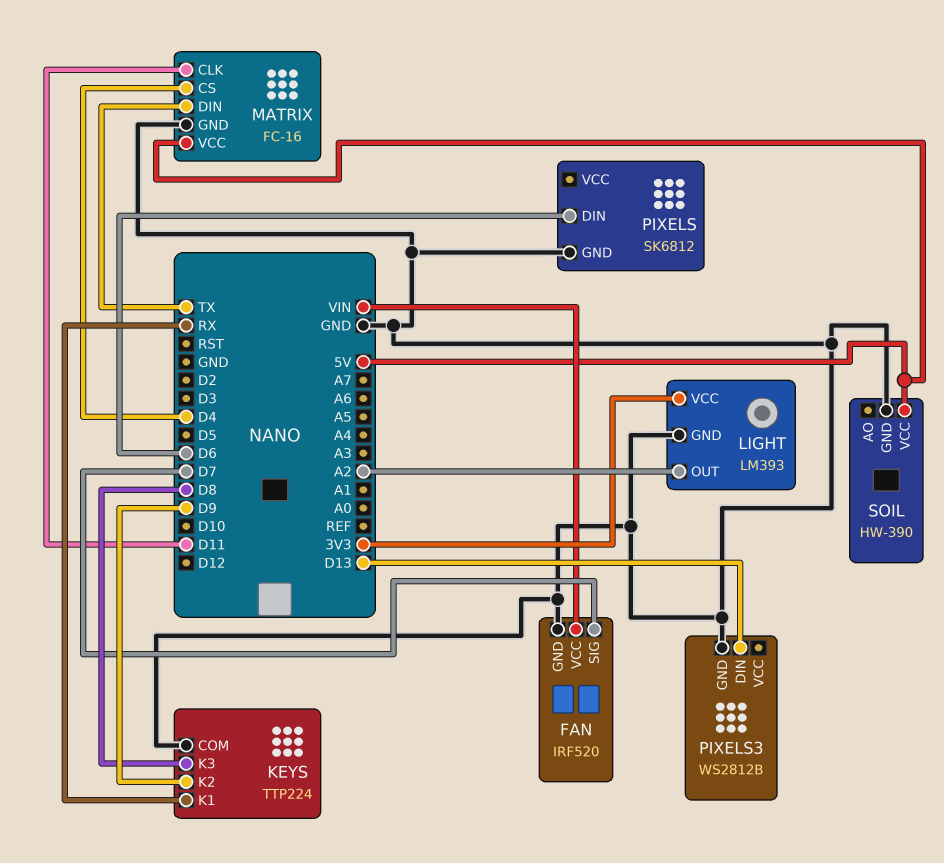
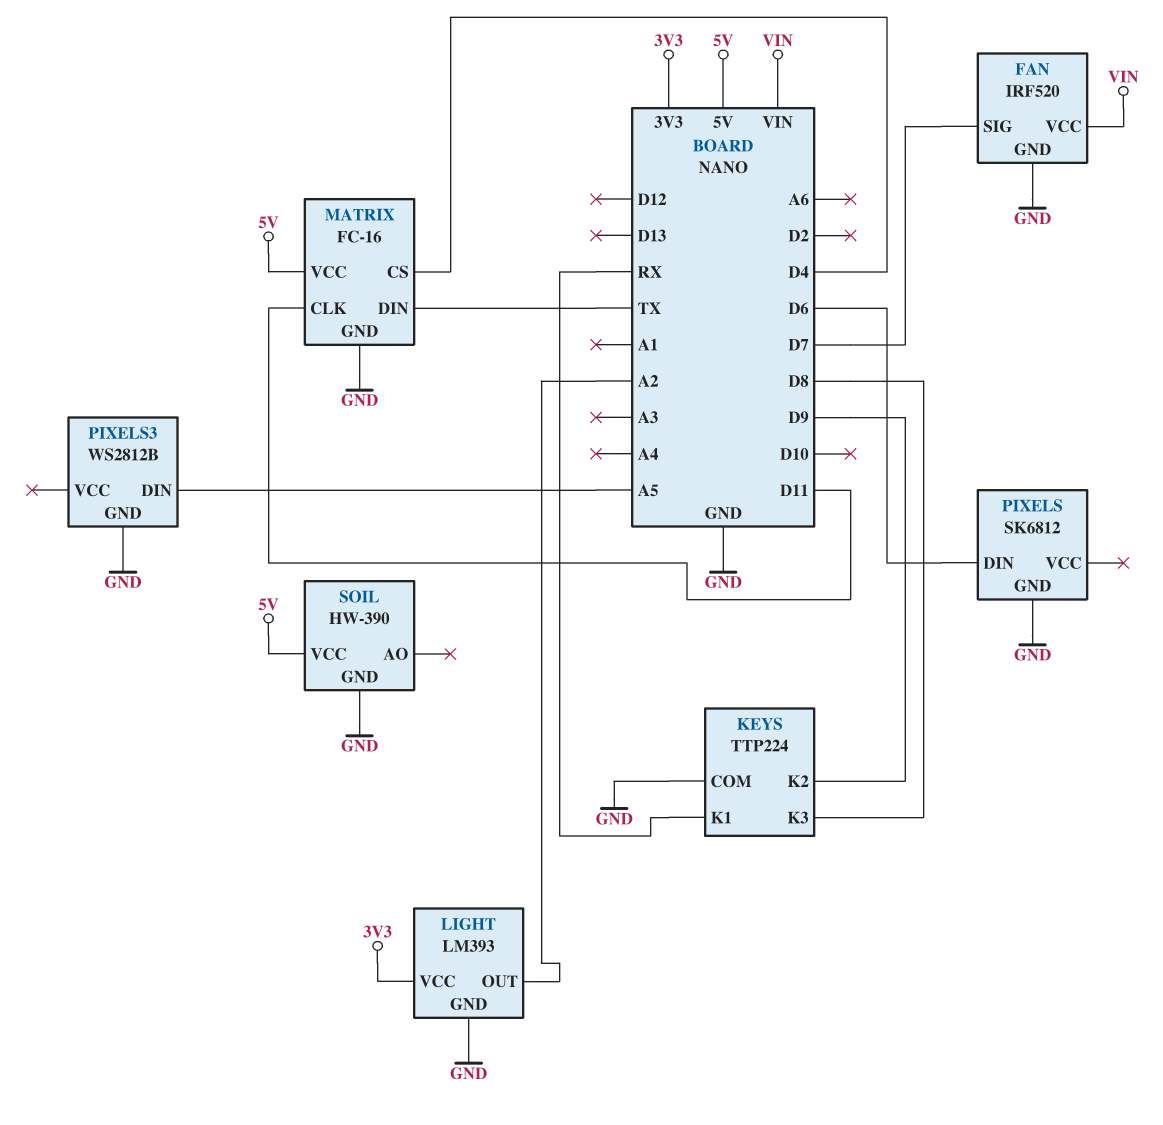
PIXELS3 pin DIN: D13 -> A5

